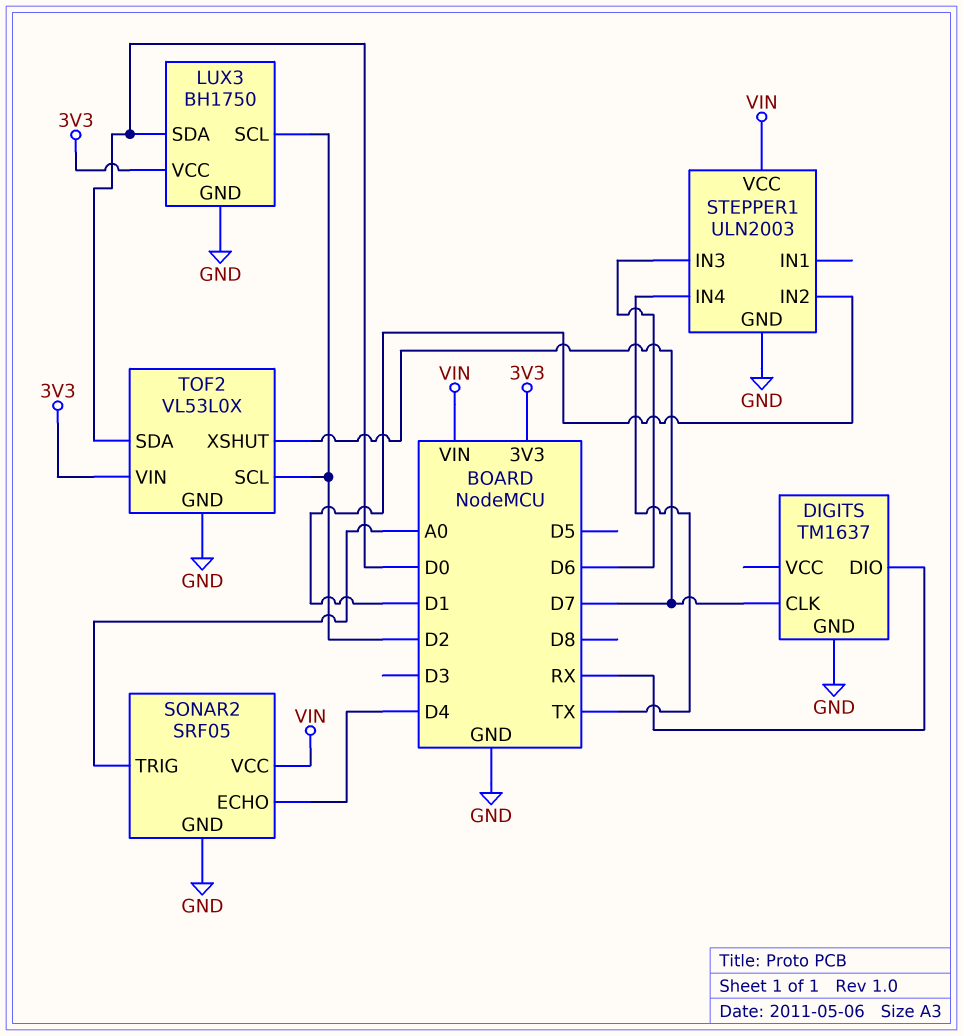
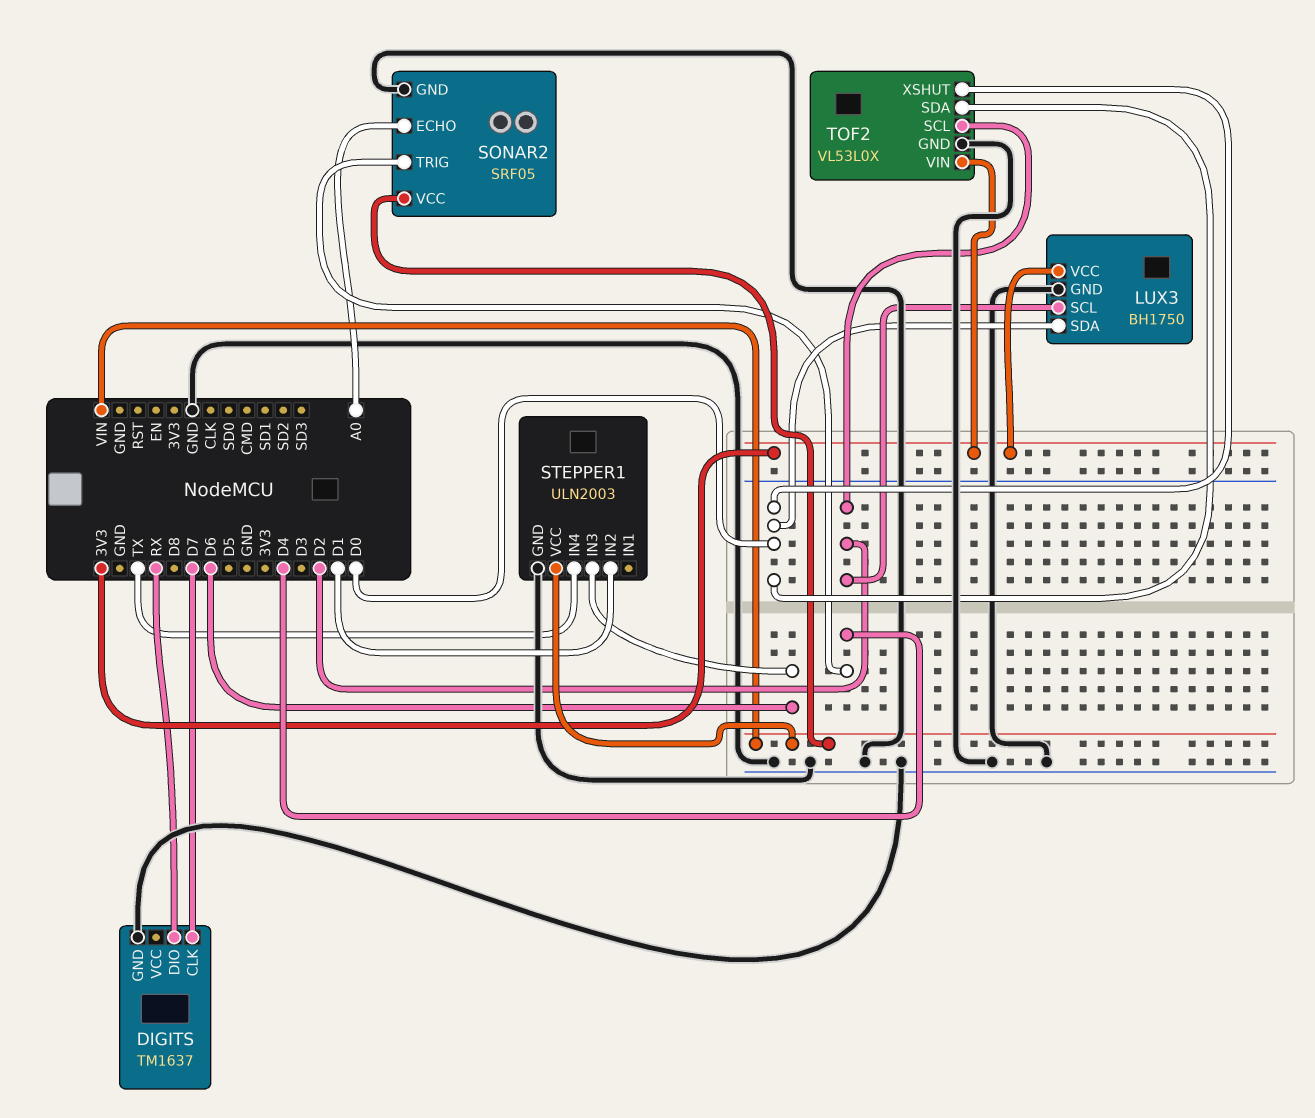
SONAR2 pin ECHO: D4 -> A0
SONAR2 pin TRIG: A0 -> D4
TOF2 pin XSHUT: D7 -> D0

